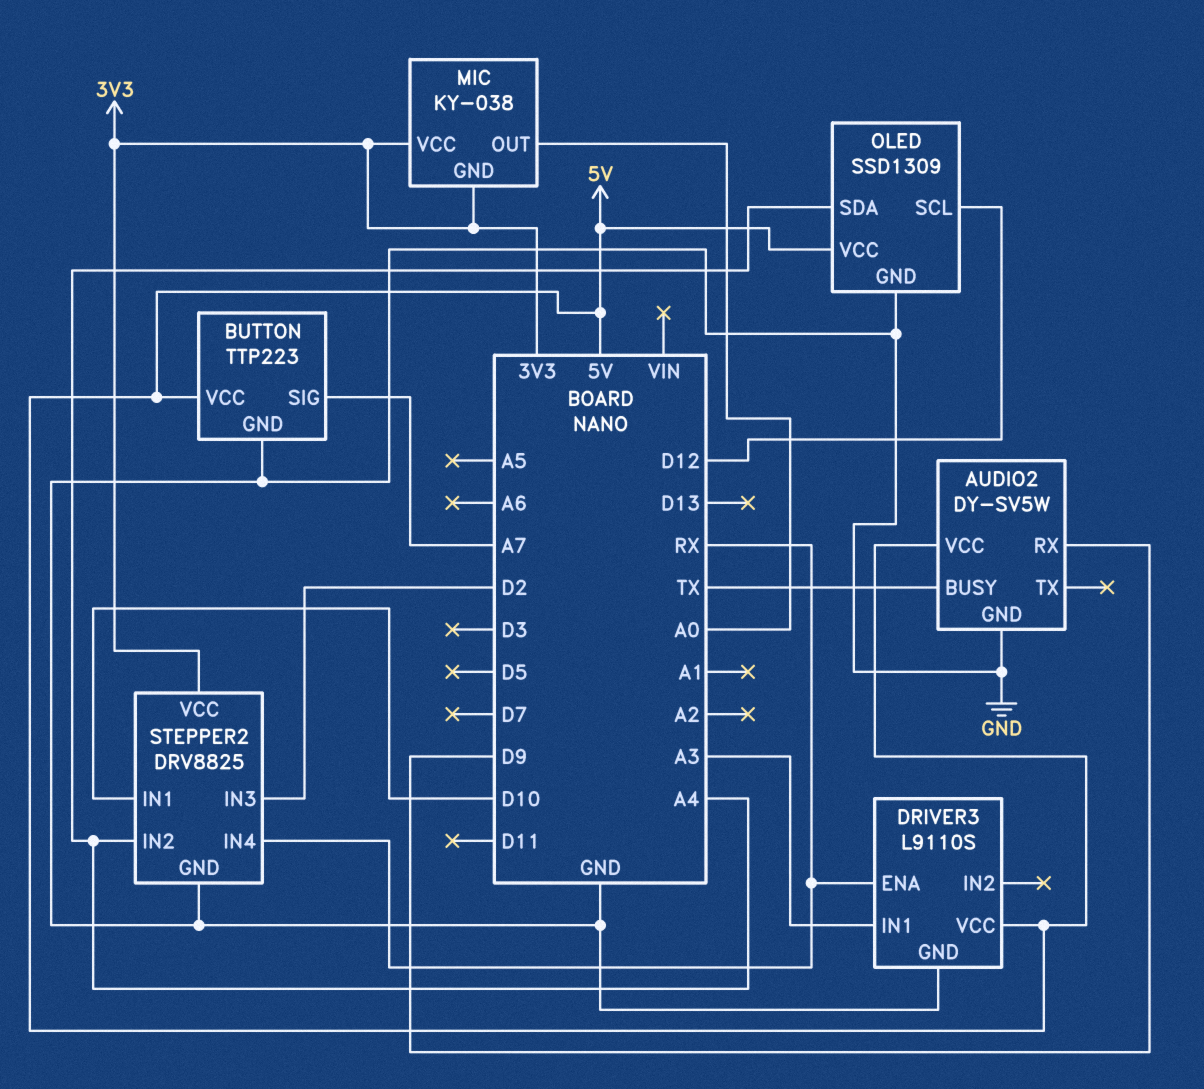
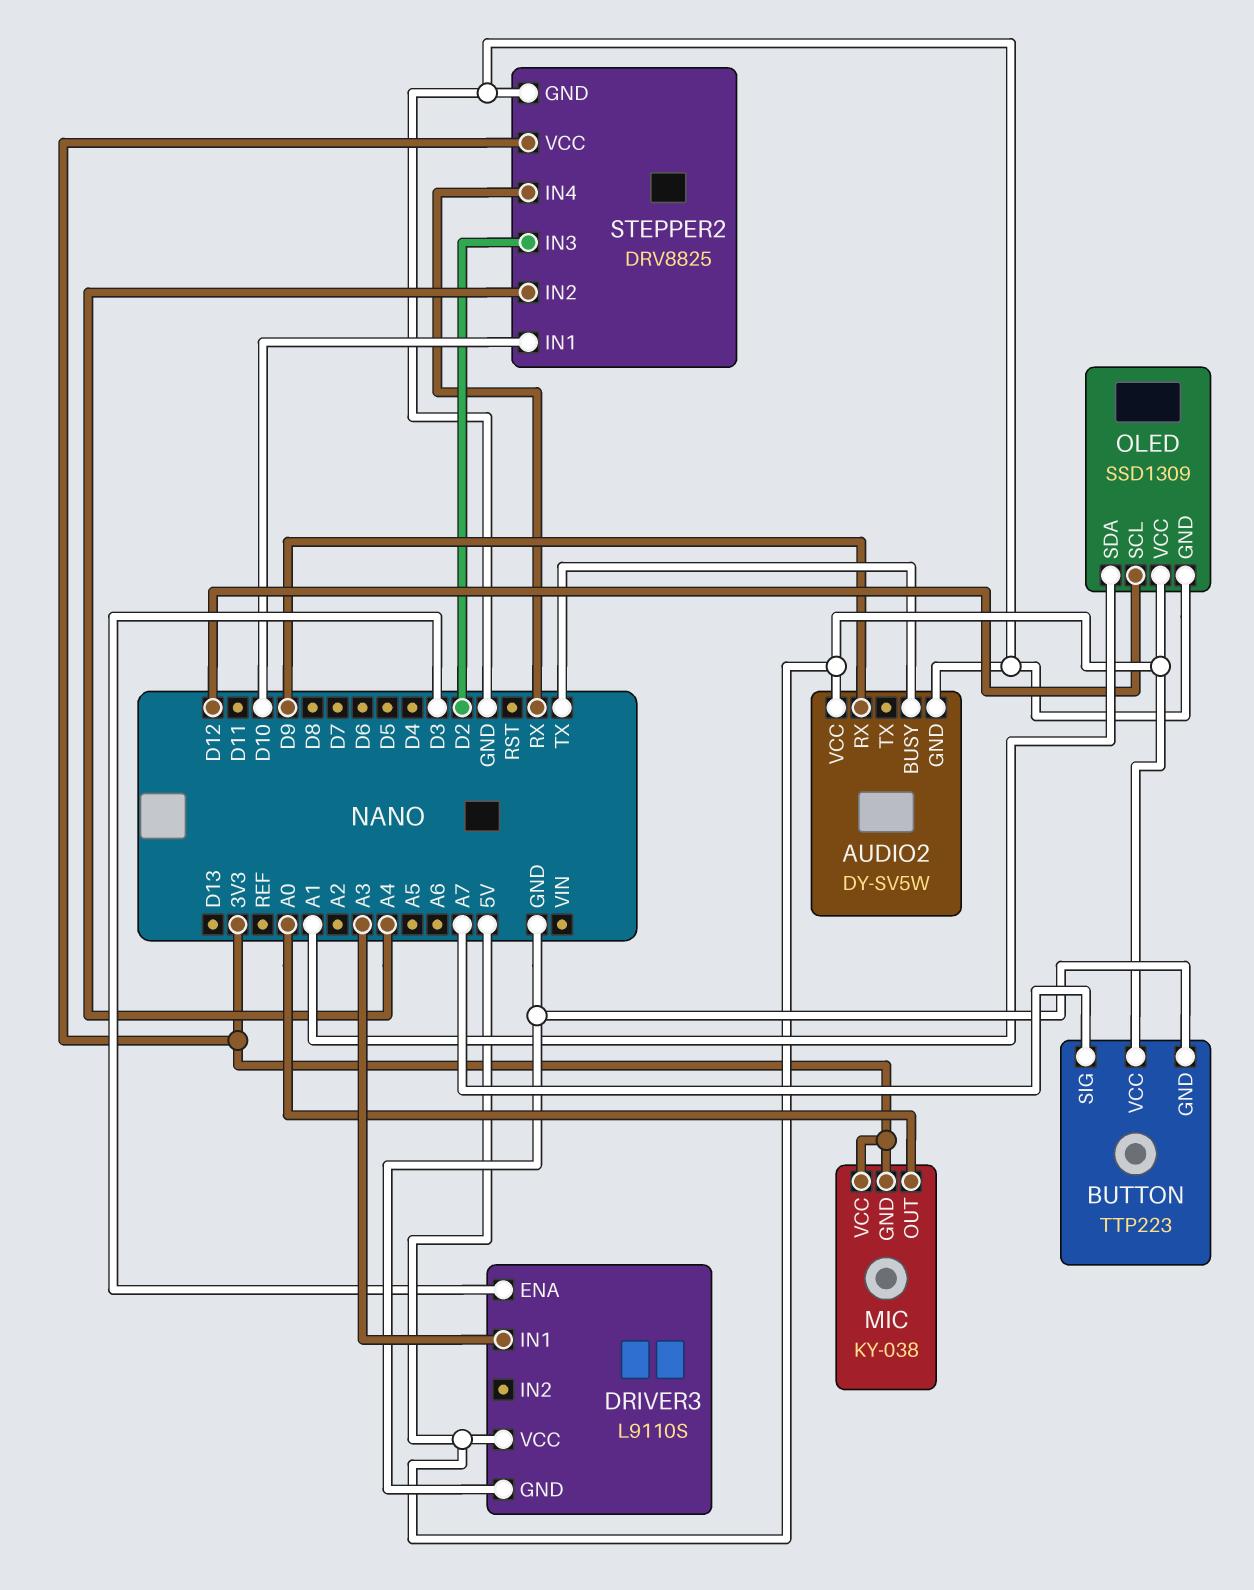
DRIVER3 pin ENA: RX -> D3
OLED pin SDA: A4 -> A1

